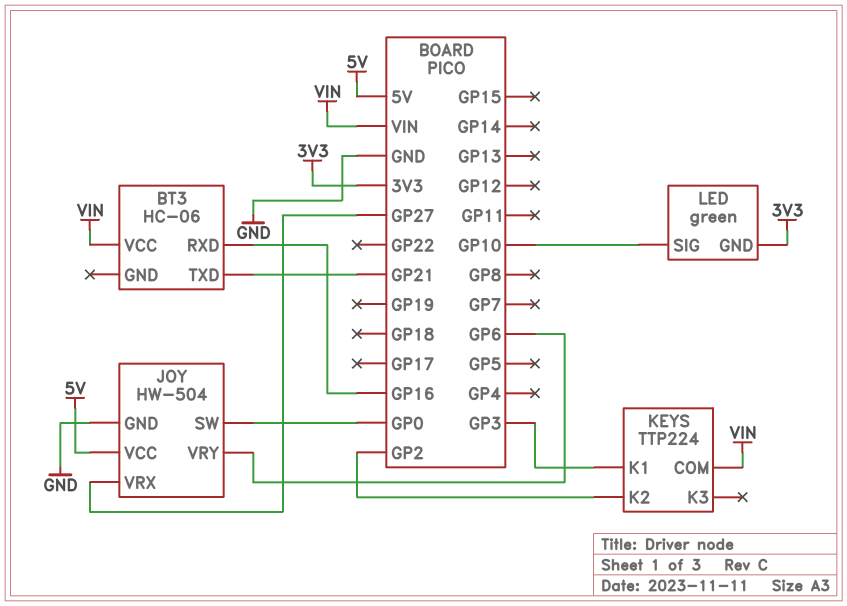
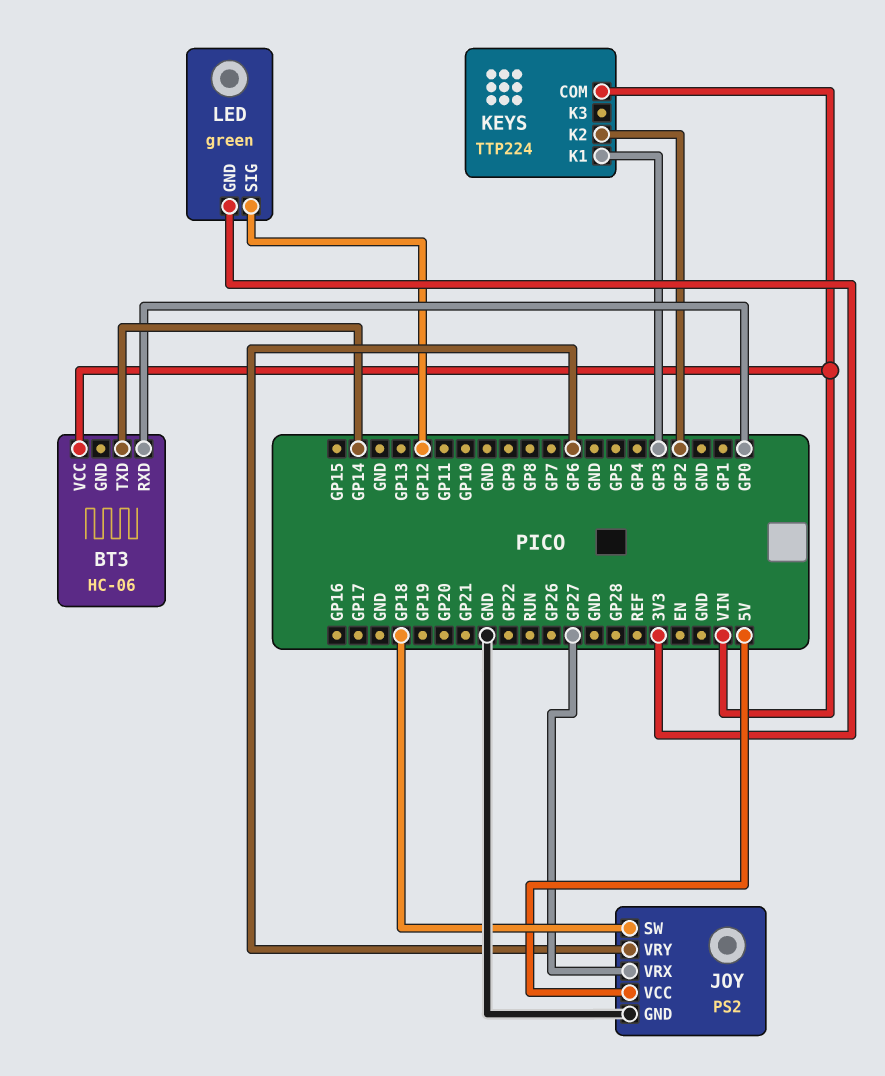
BT3 pin RXD: GP16 -> GP0
BT3 pin TXD: GP21 -> GP14
JOY: HW-504 -> PS2
JOY pin SW: GP0 -> GP18
LED pin SIG: GP10 -> GP12

